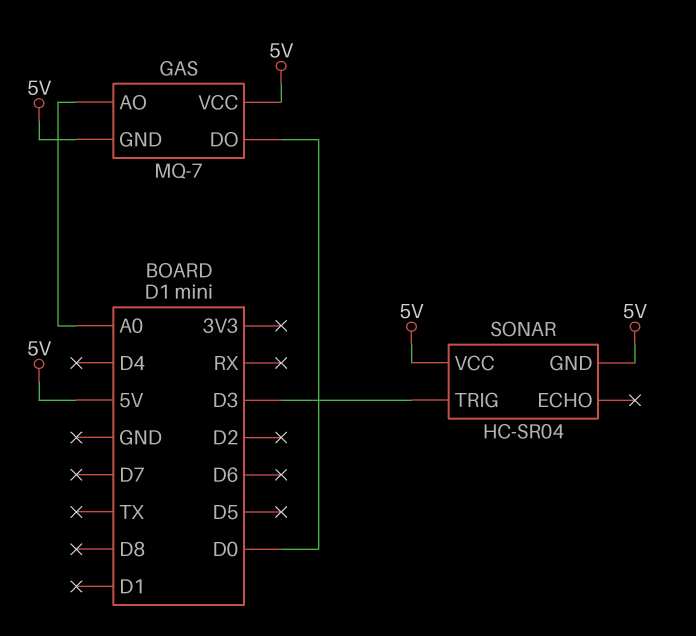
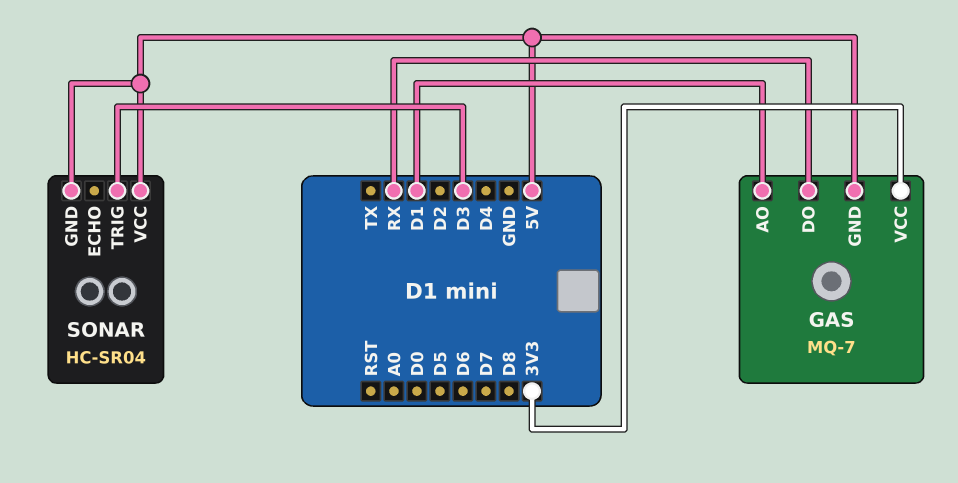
GAS pin AO: A0 -> D1
GAS pin DO: D0 -> RX
GAS pin VCC: 5V -> 3V3

